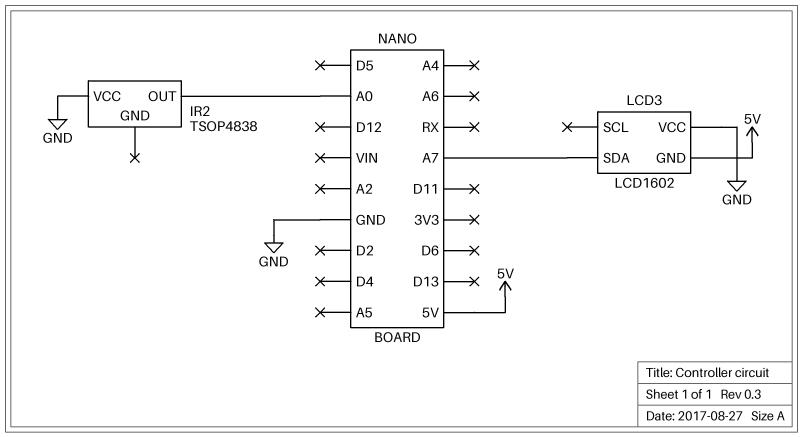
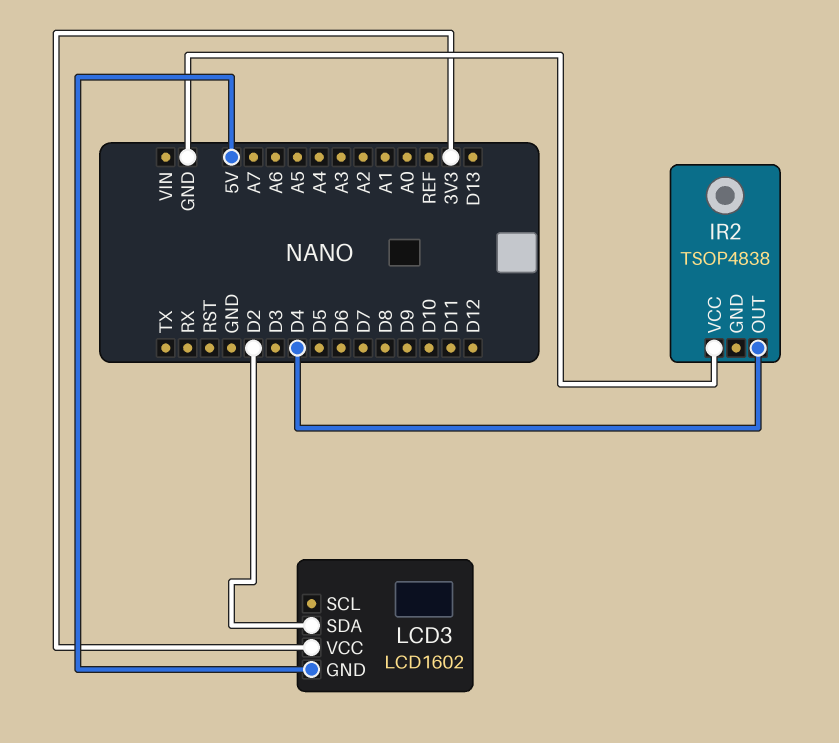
IR2 pin OUT: A0 -> D4
LCD3 pin SDA: A7 -> D2
LCD3 pin VCC: GND -> 3V3

